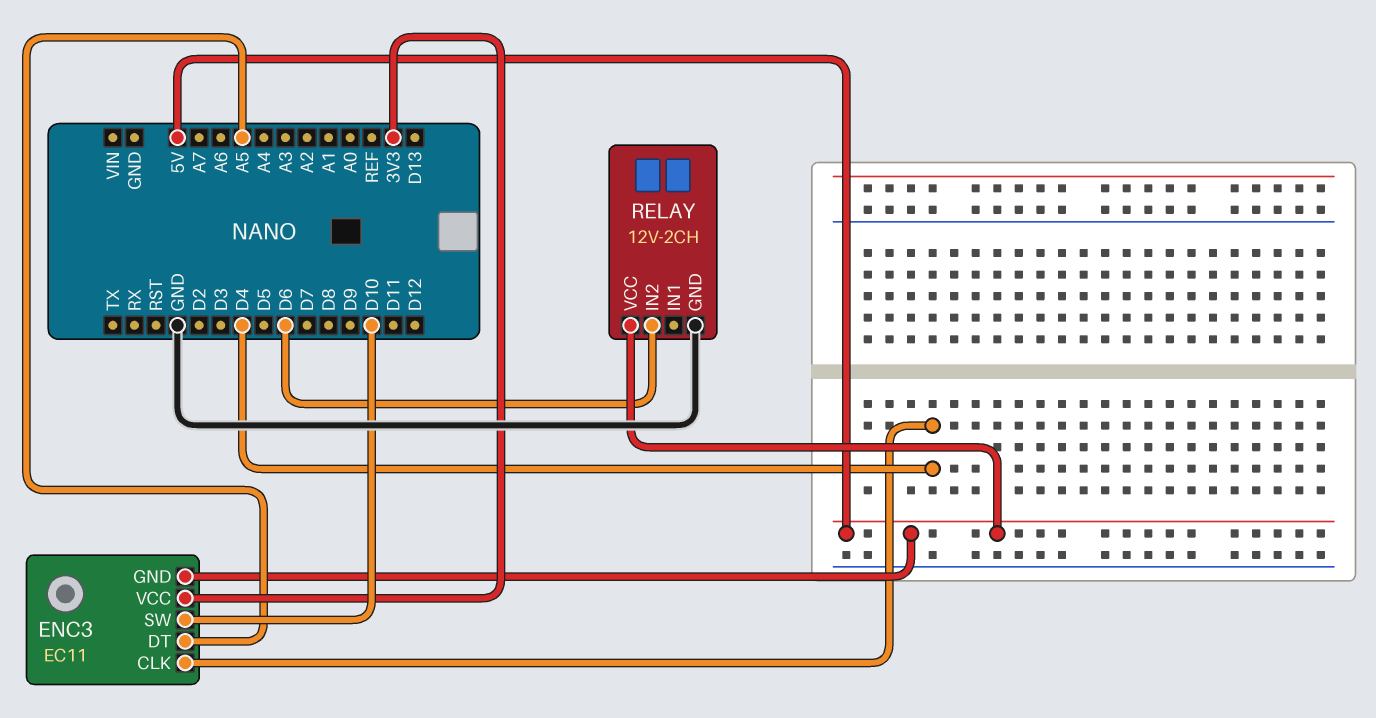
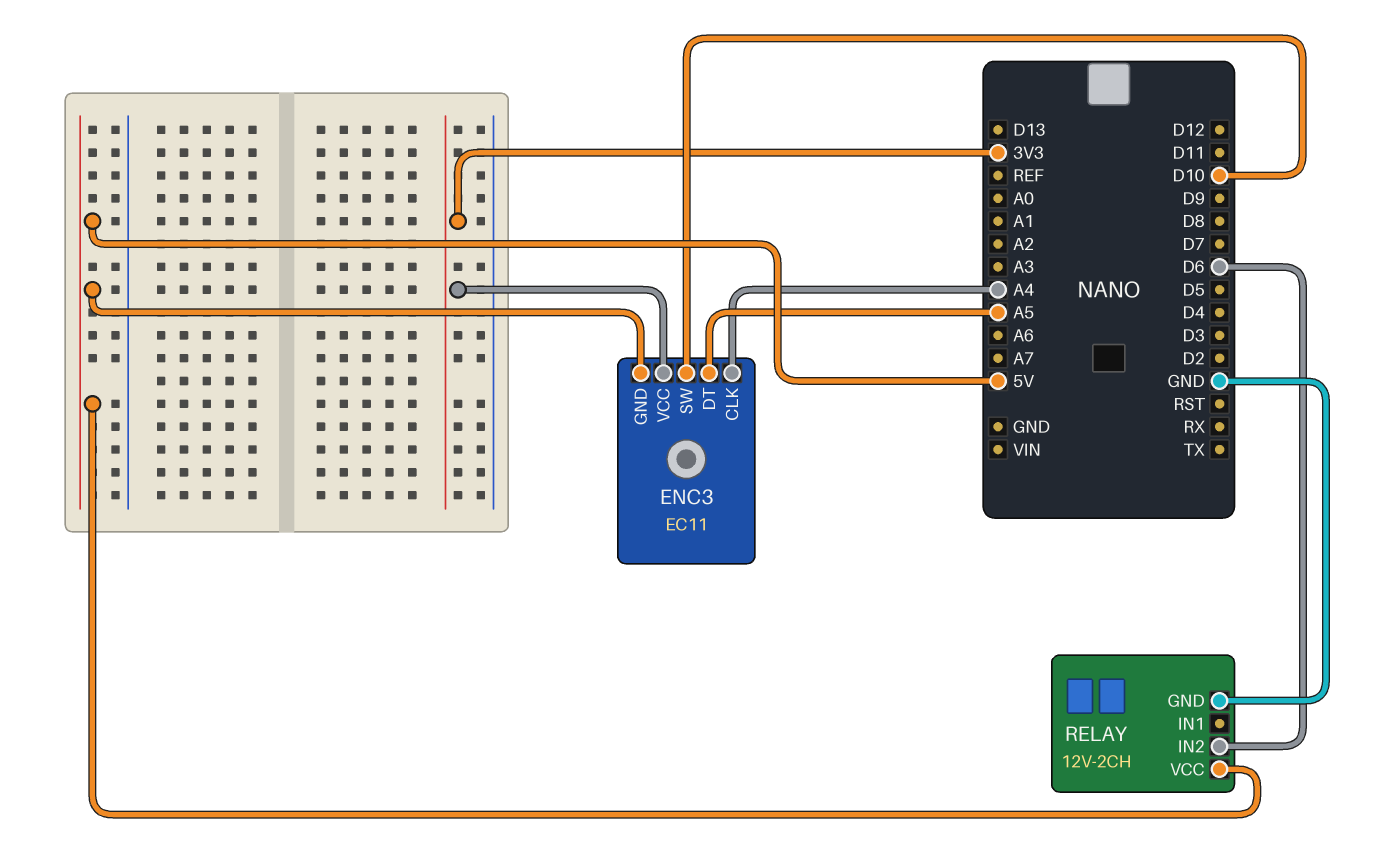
ENC3 pin CLK: D4 -> A4

